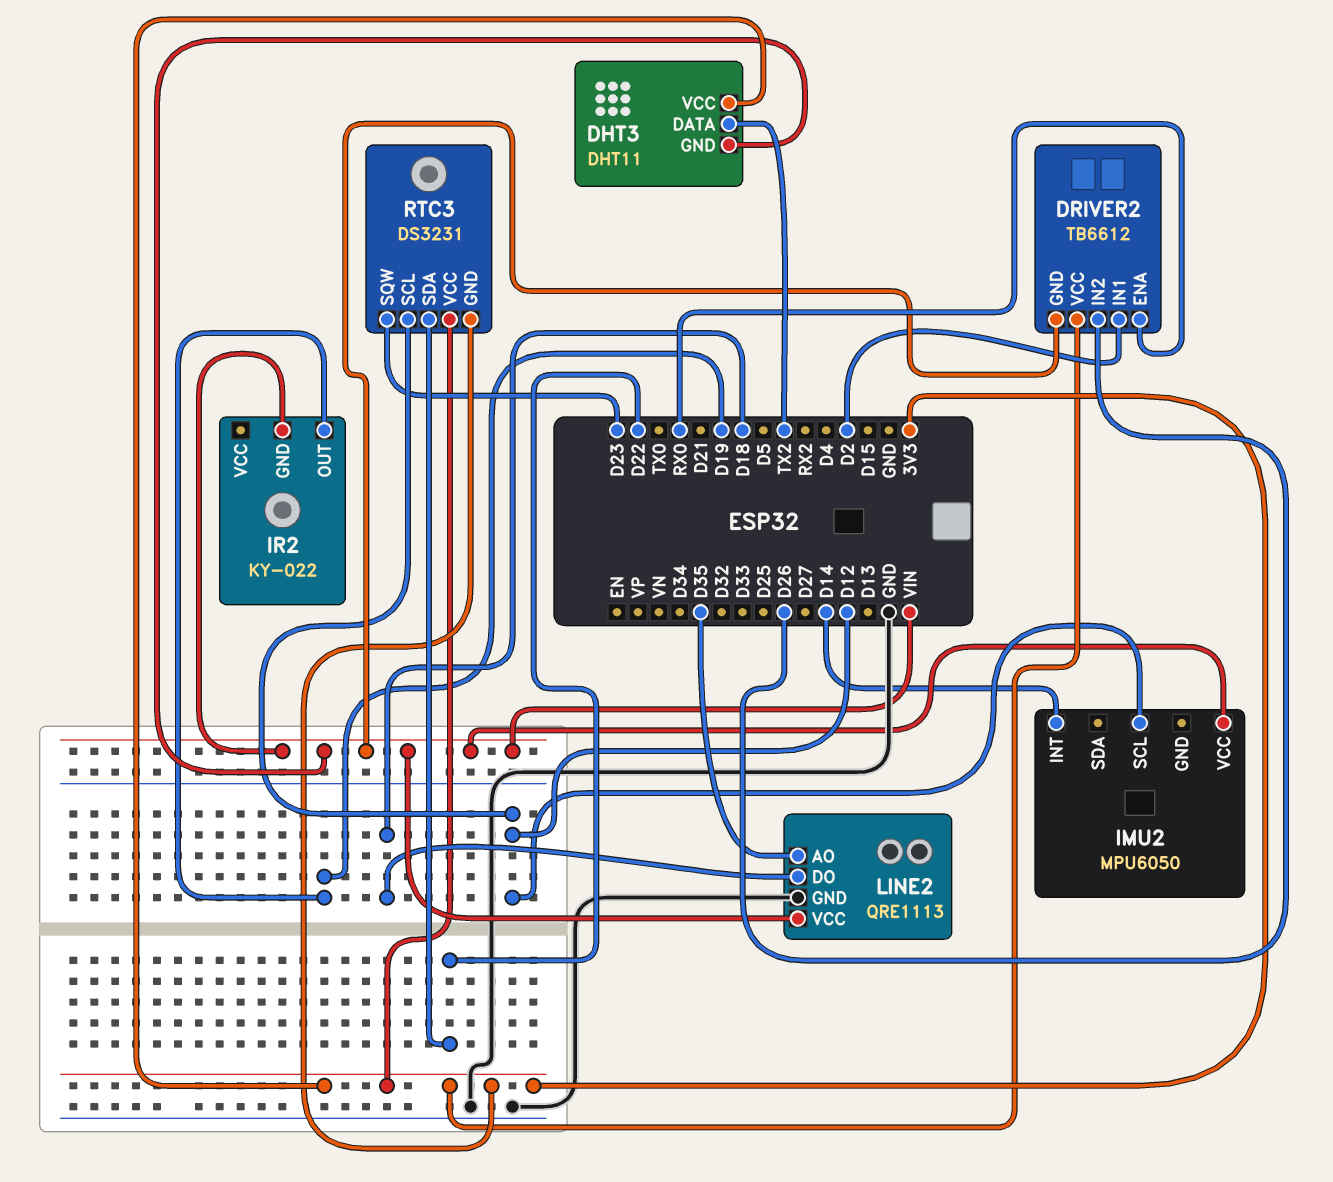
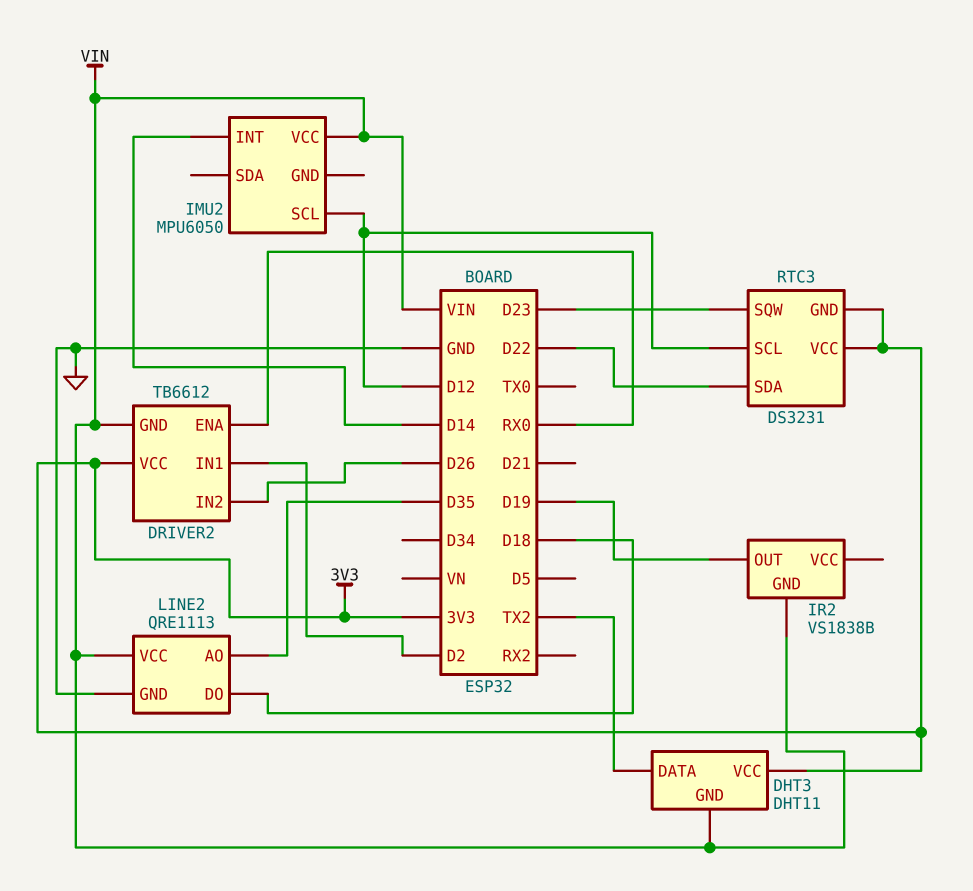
IR2: KY-022 -> VS1838B

